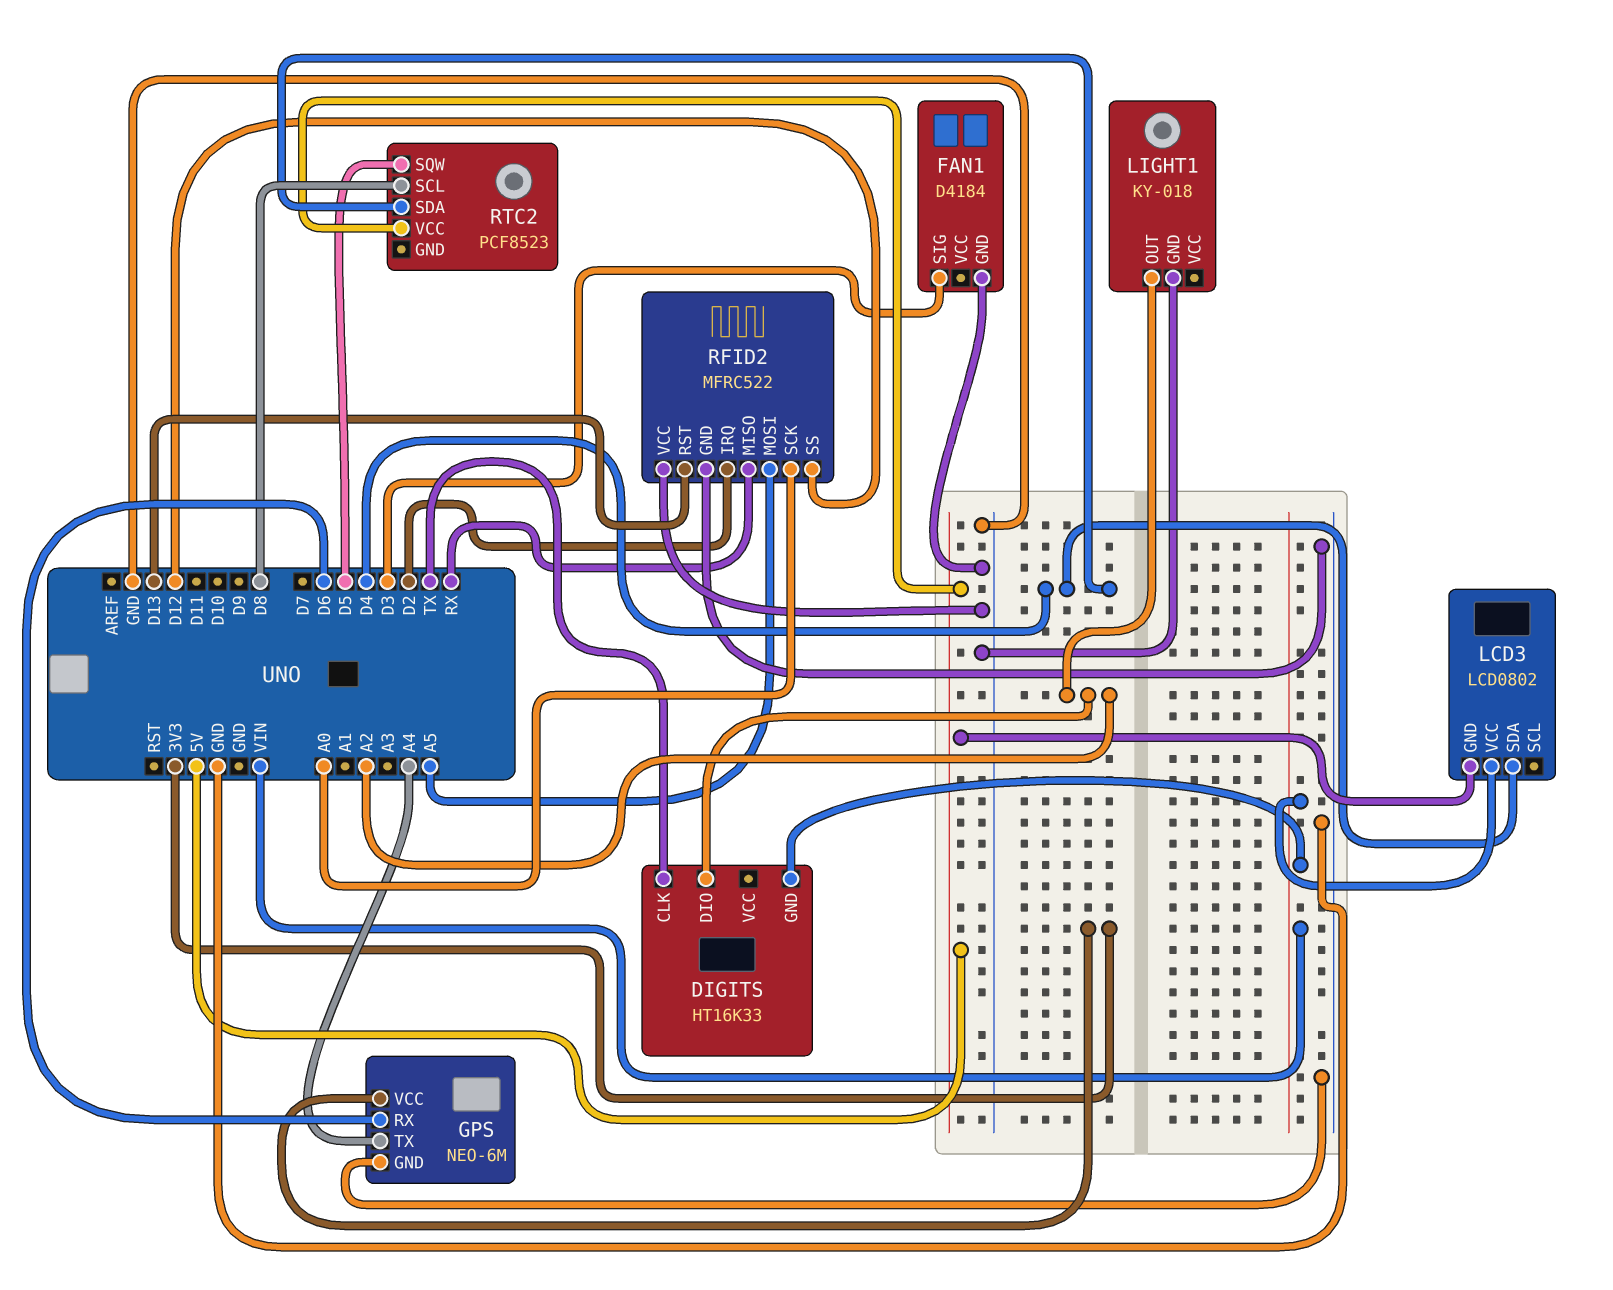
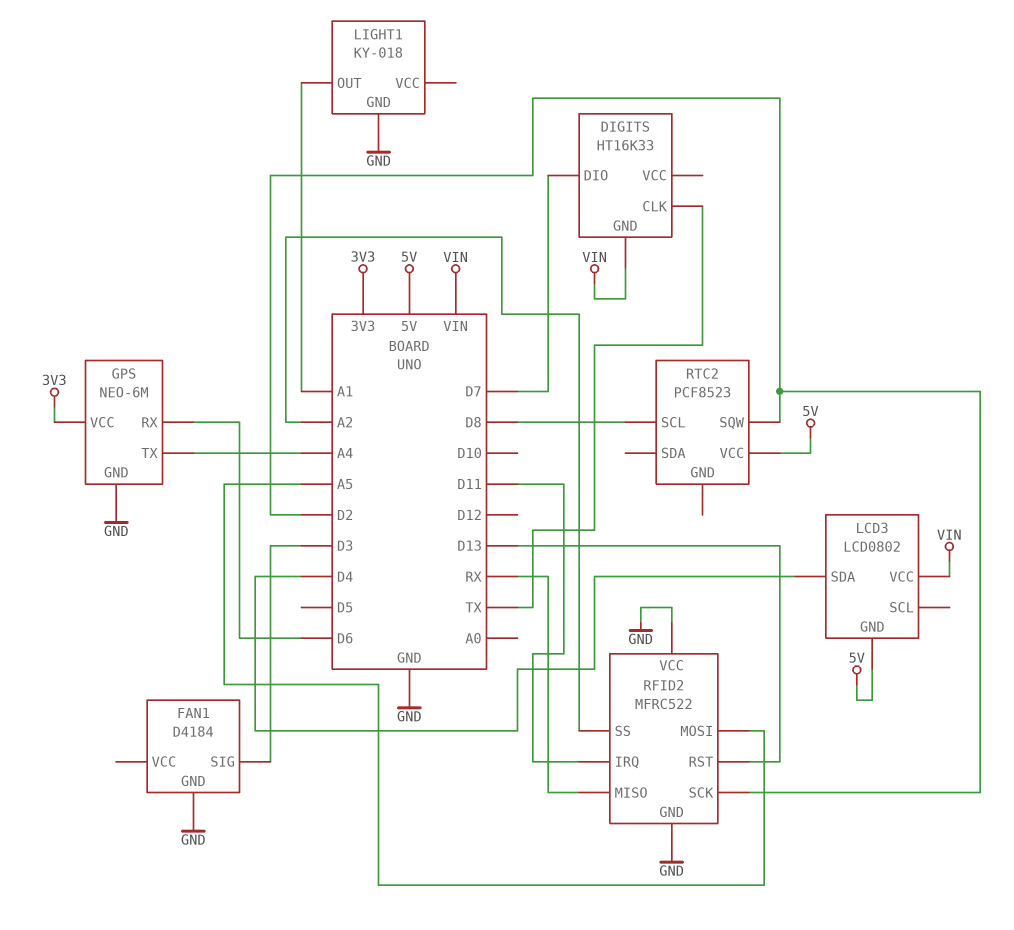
DIGITS pin DIO: A2 -> D7
LIGHT1 pin OUT: A2 -> A1
RFID2 pin IRQ: D2 -> D11
RFID2 pin SCK: A0 -> D2
RFID2 pin SS: D12 -> A2
RTC2 pin SDA: D4 -> none
RTC2 pin SQW: D5 -> D2

